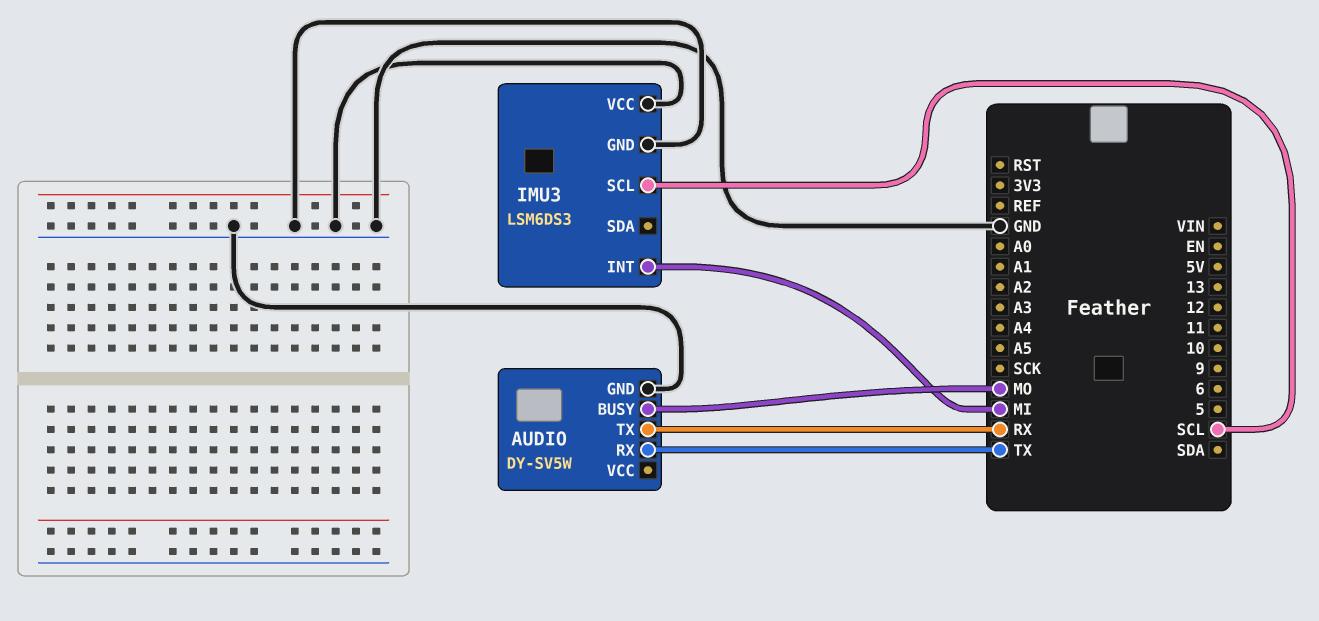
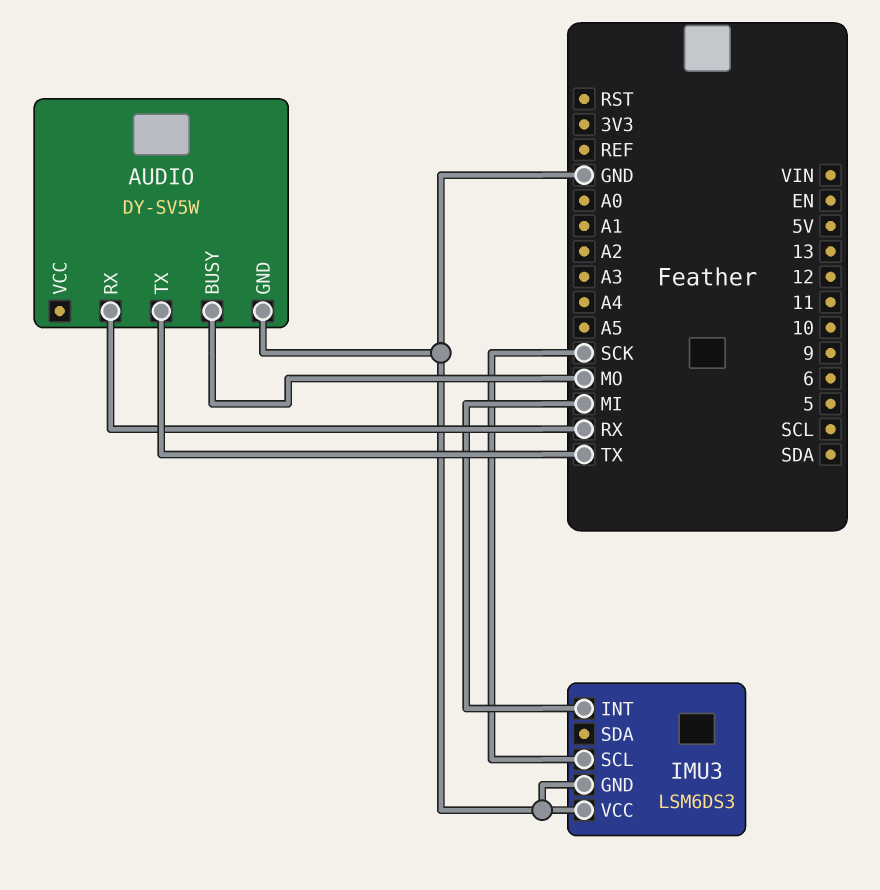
AUDIO pin RX: TX -> RX
AUDIO pin TX: RX -> TX
IMU3 pin SCL: SCL -> SCK

